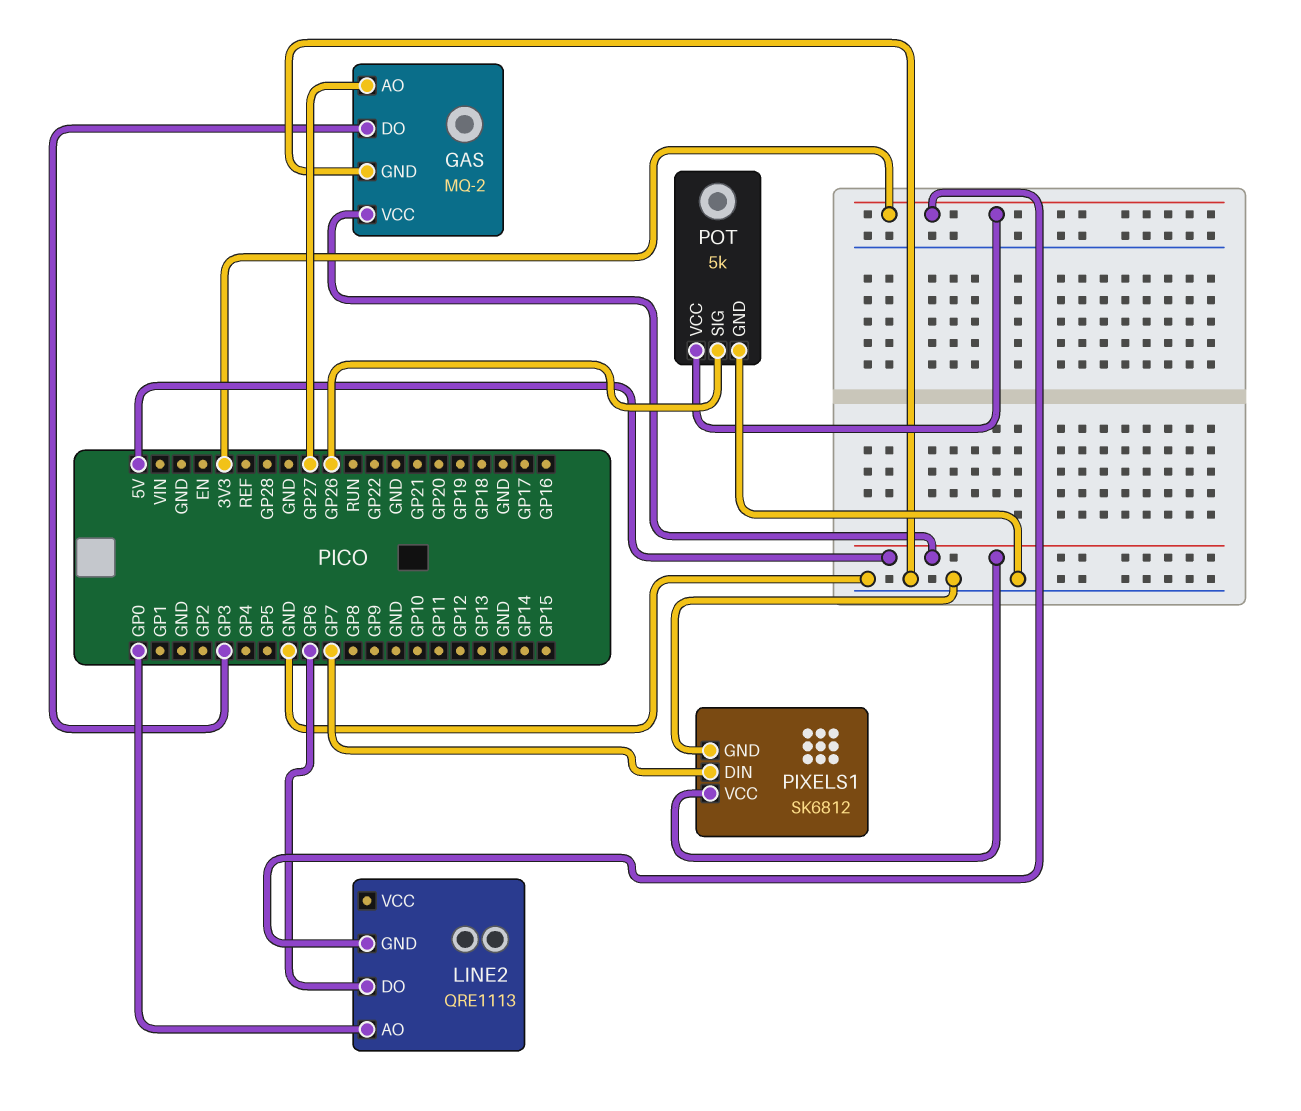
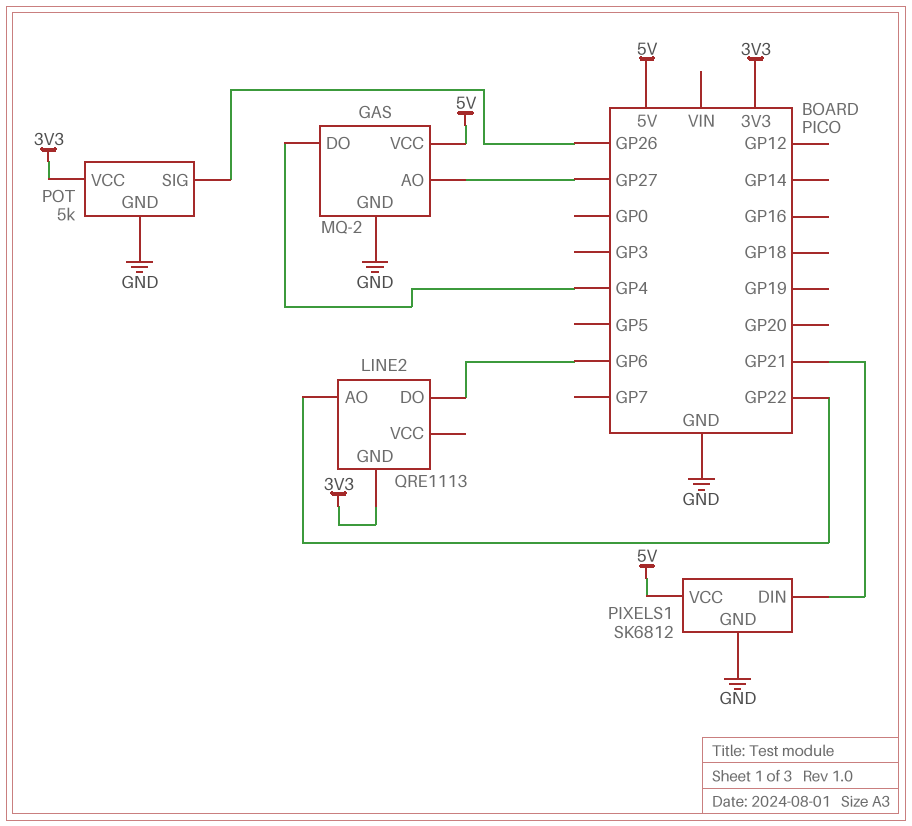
GAS pin DO: GP3 -> GP4
LINE2 pin AO: GP0 -> GP22
PIXELS1 pin DIN: GP7 -> GP21

